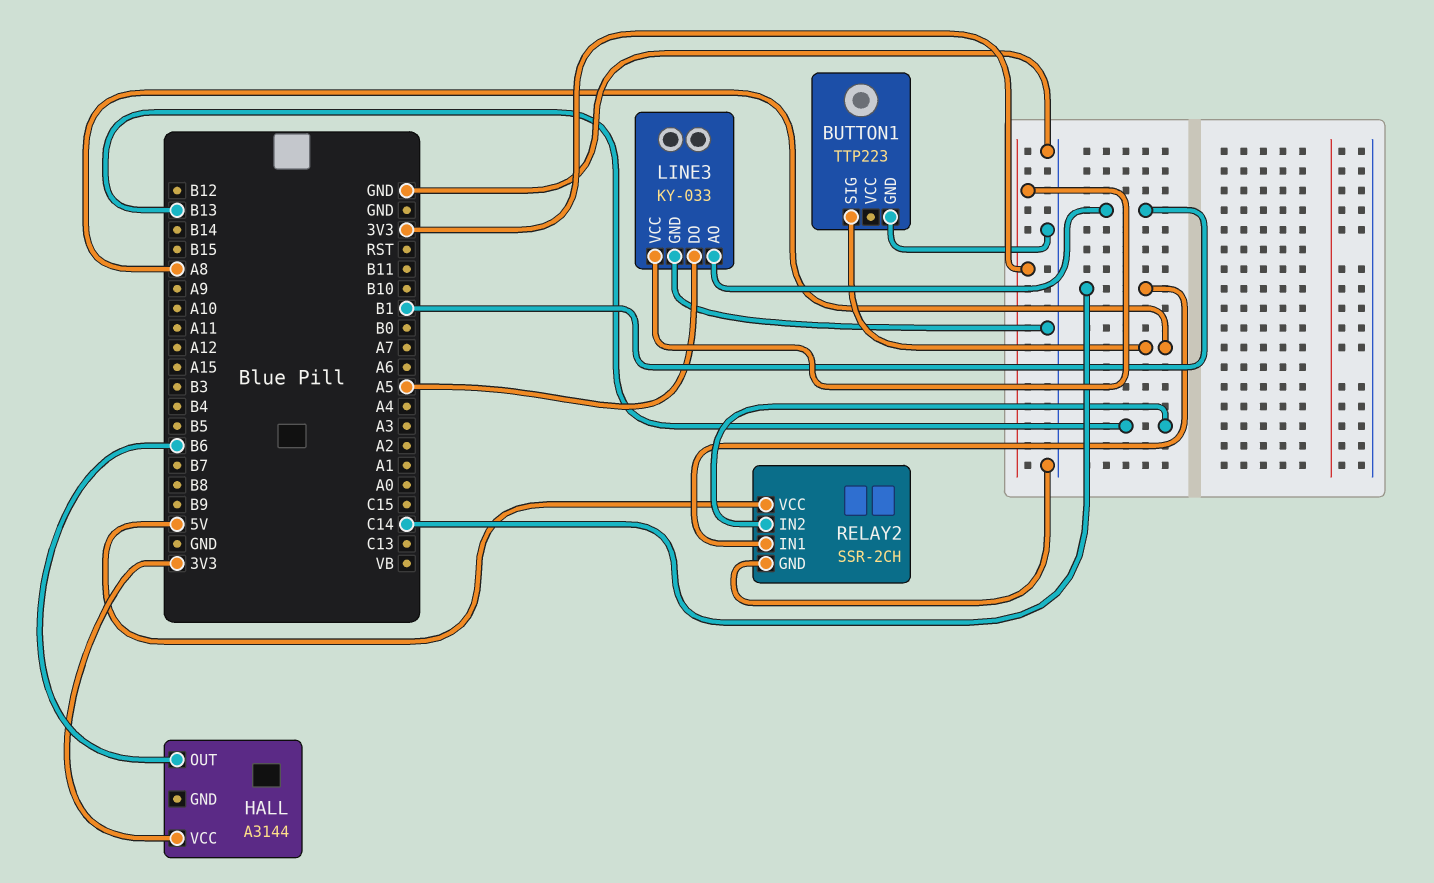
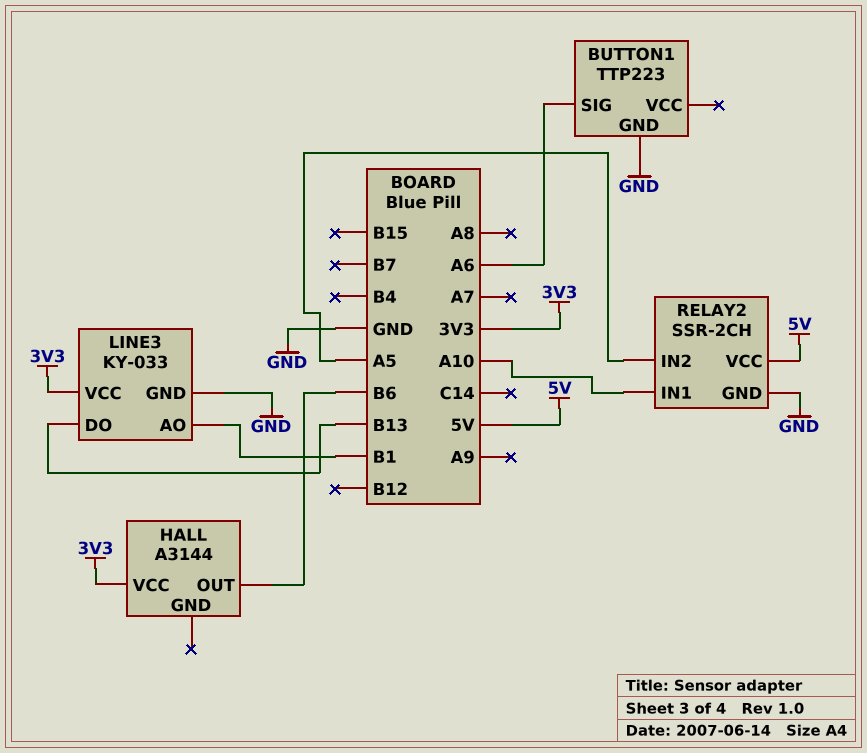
BUTTON1 pin SIG: A8 -> A6
LINE3 pin DO: A5 -> B13
RELAY2 pin IN1: C14 -> A10
RELAY2 pin IN2: B13 -> A5

